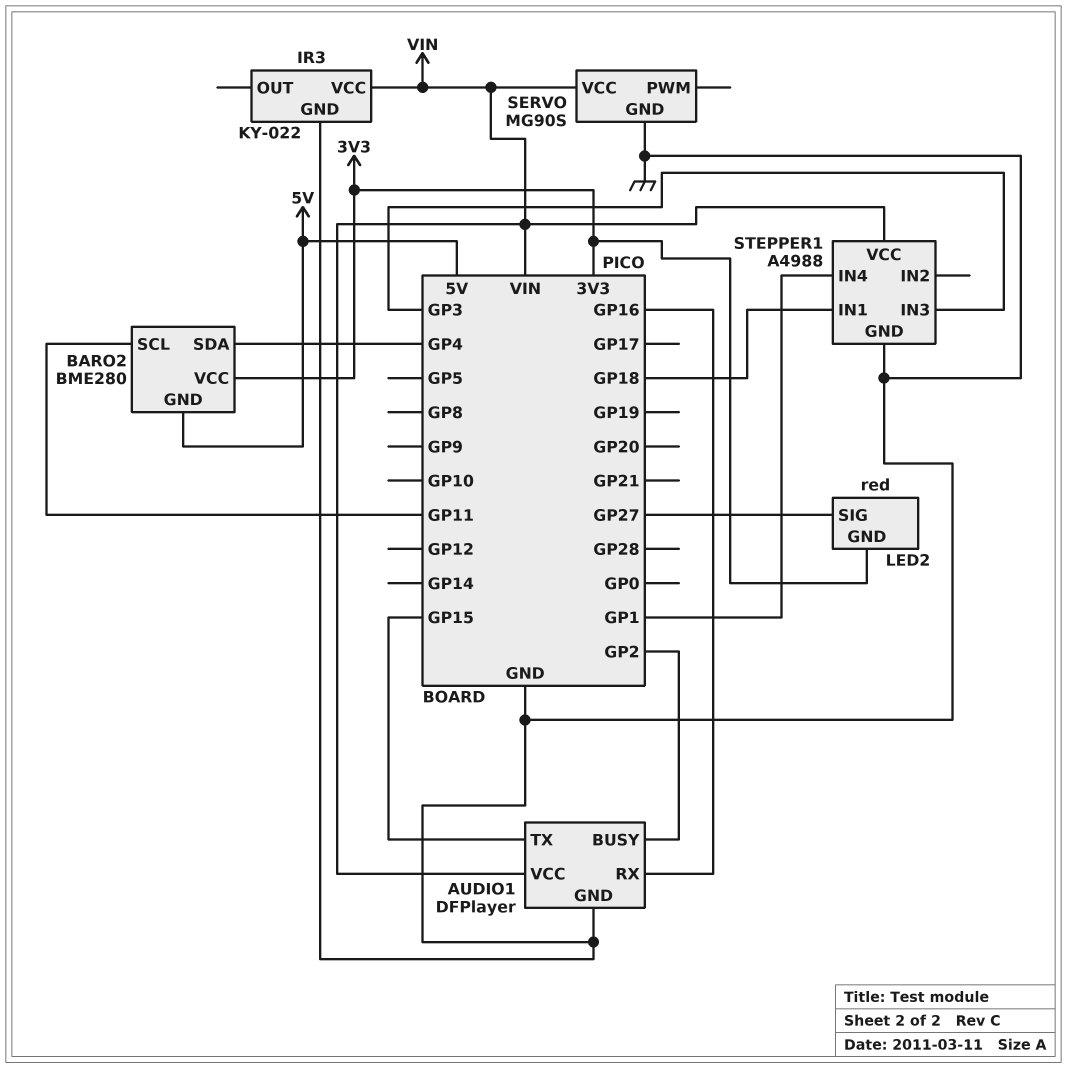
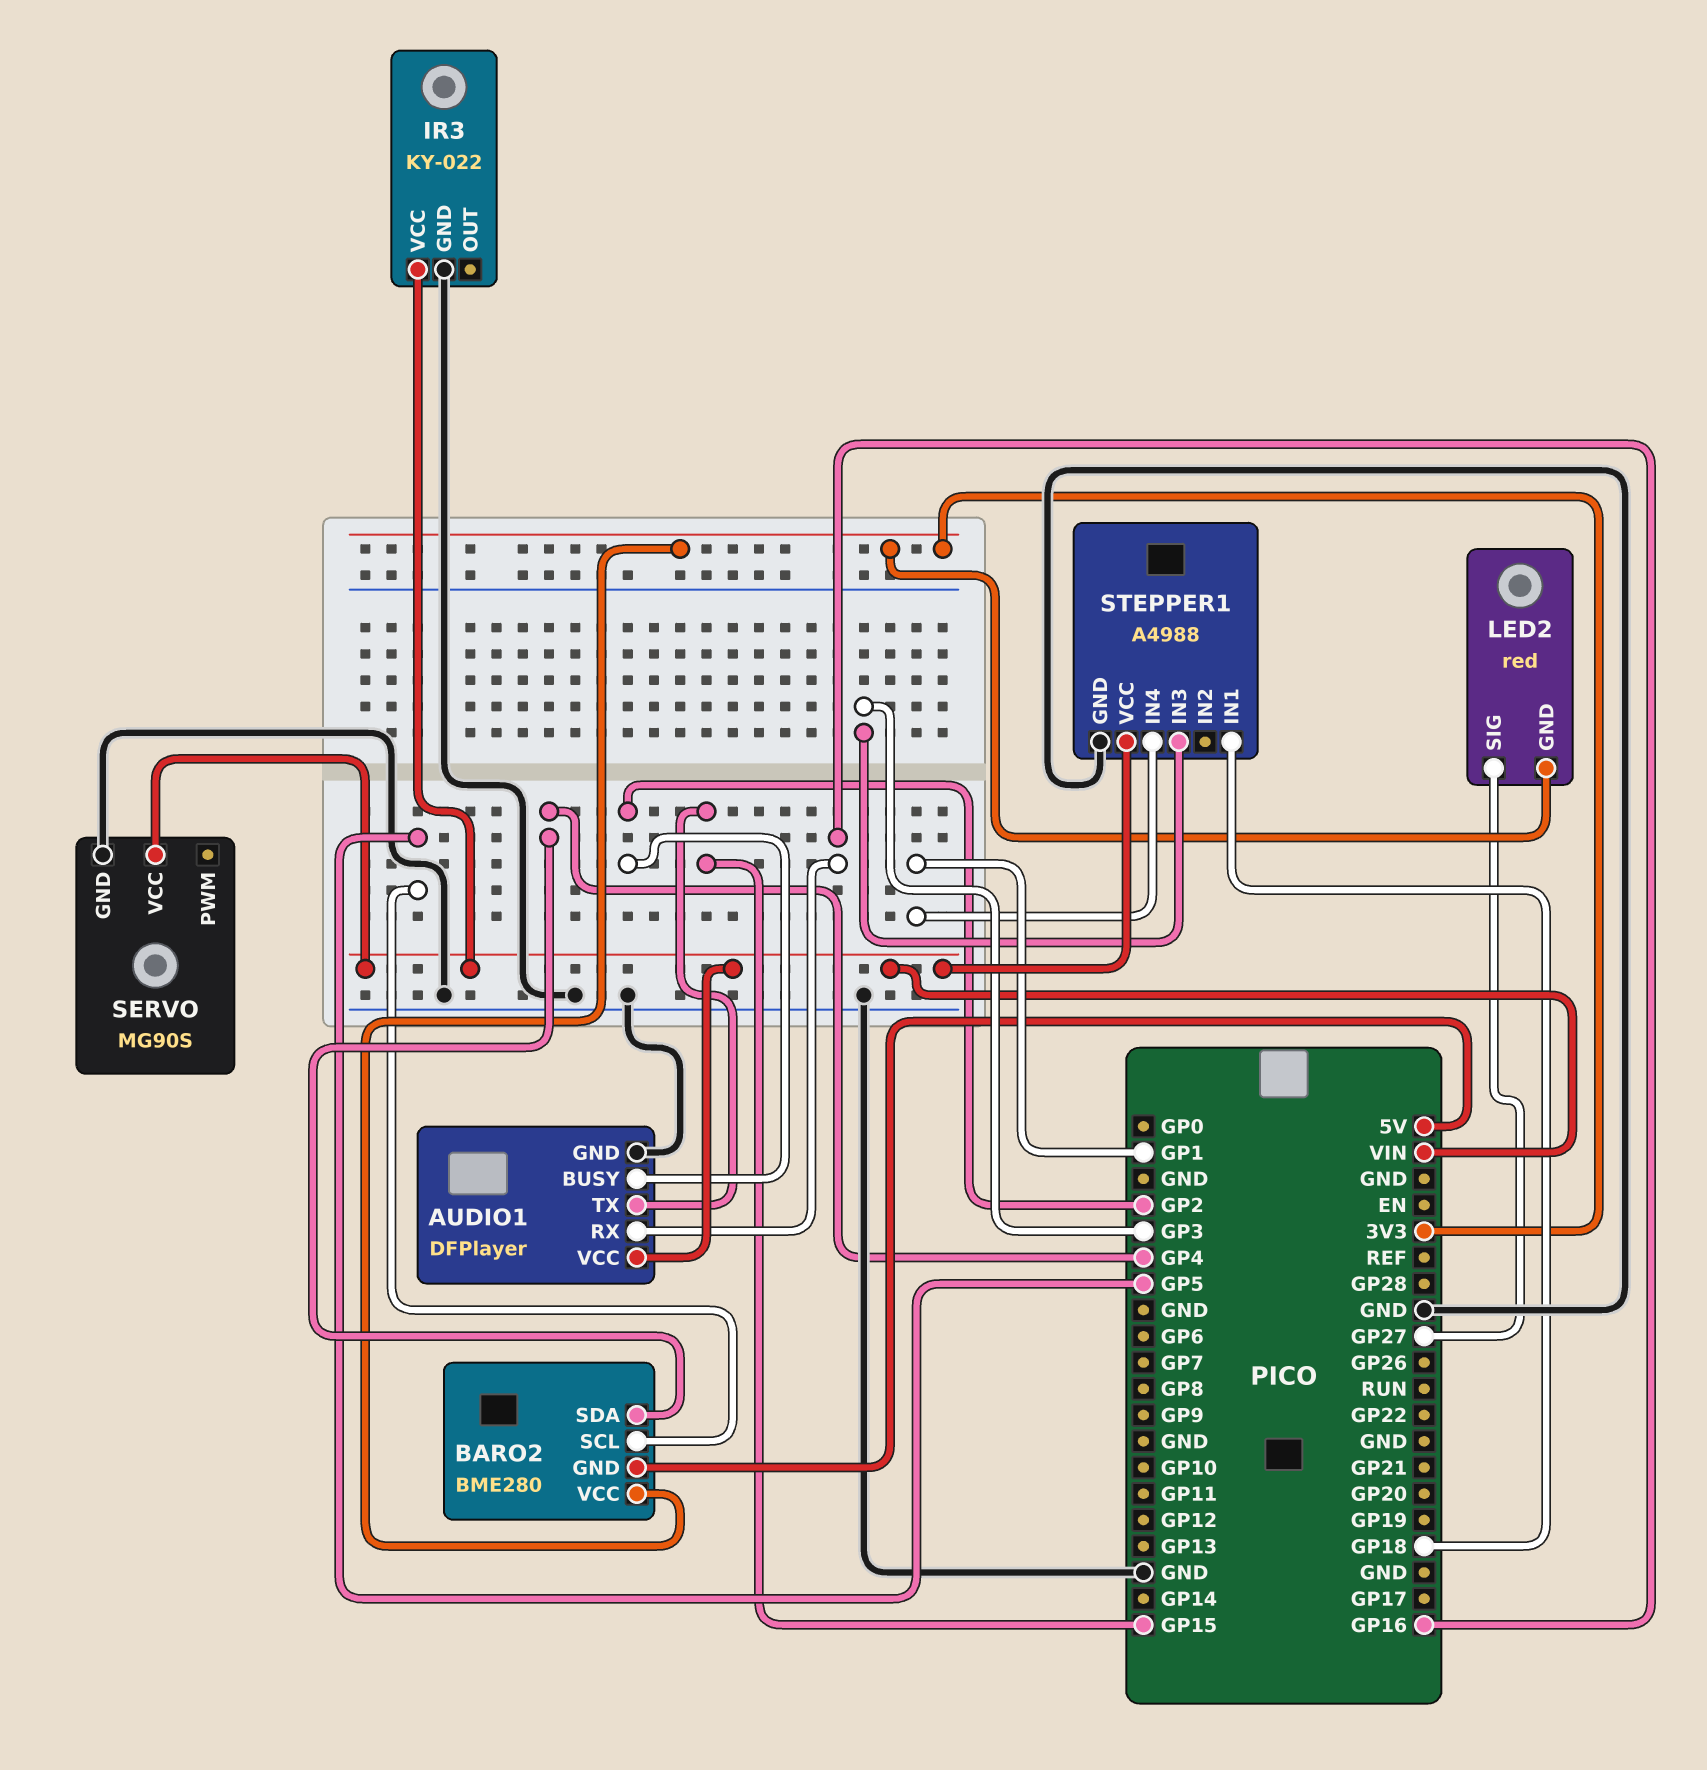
BARO2 pin SCL: GP11 -> GP5

